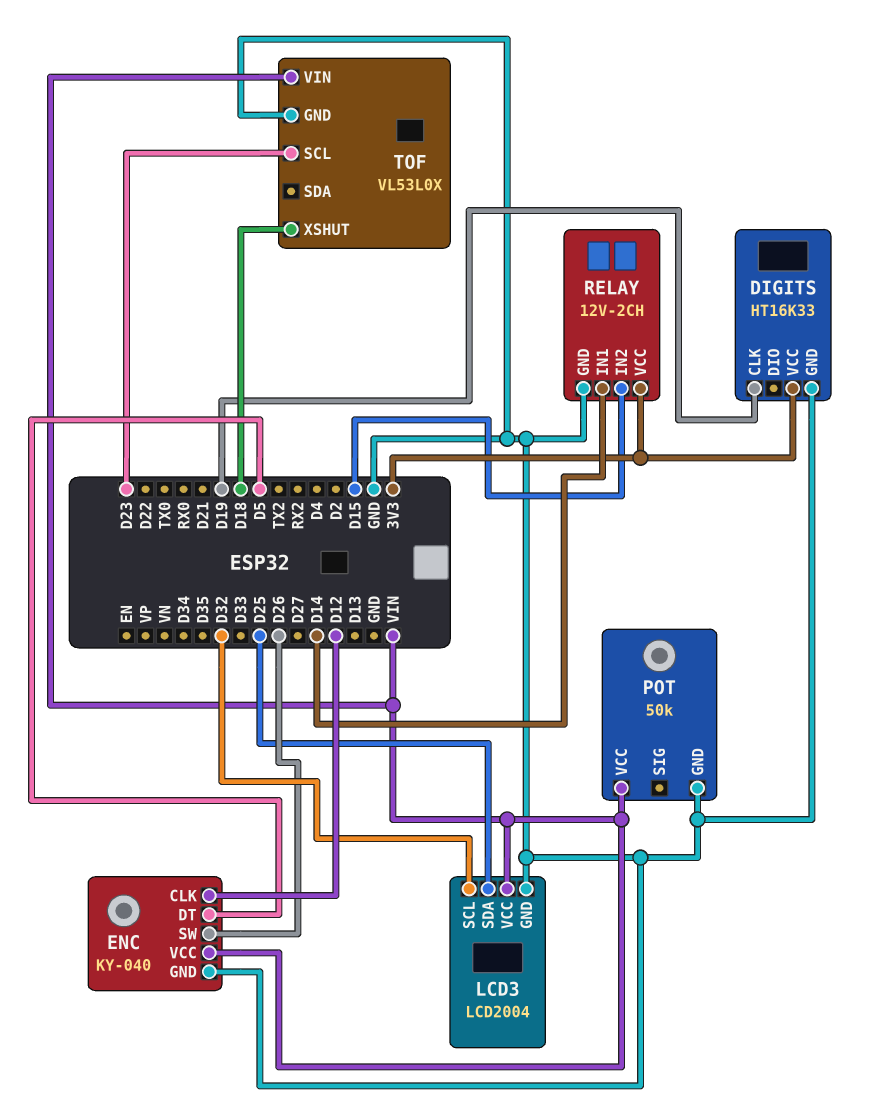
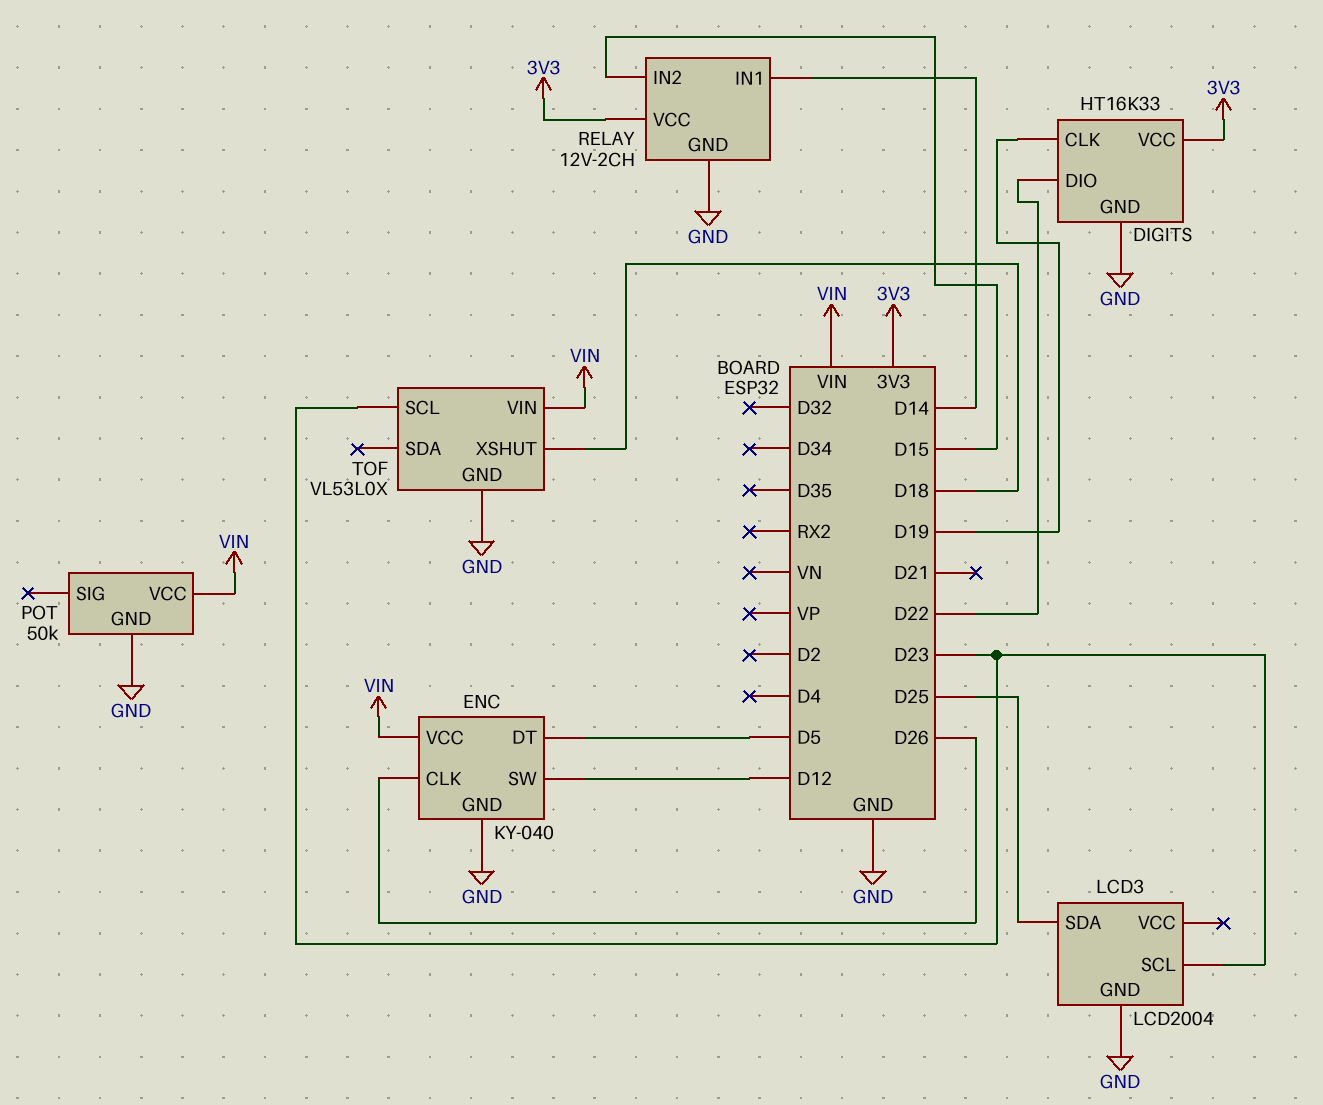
DIGITS pin DIO: none -> D22
ENC pin CLK: D12 -> D26
ENC pin SW: D26 -> D12
LCD3 pin SCL: D32 -> D23
LCD3 pin VCC: VIN -> none

